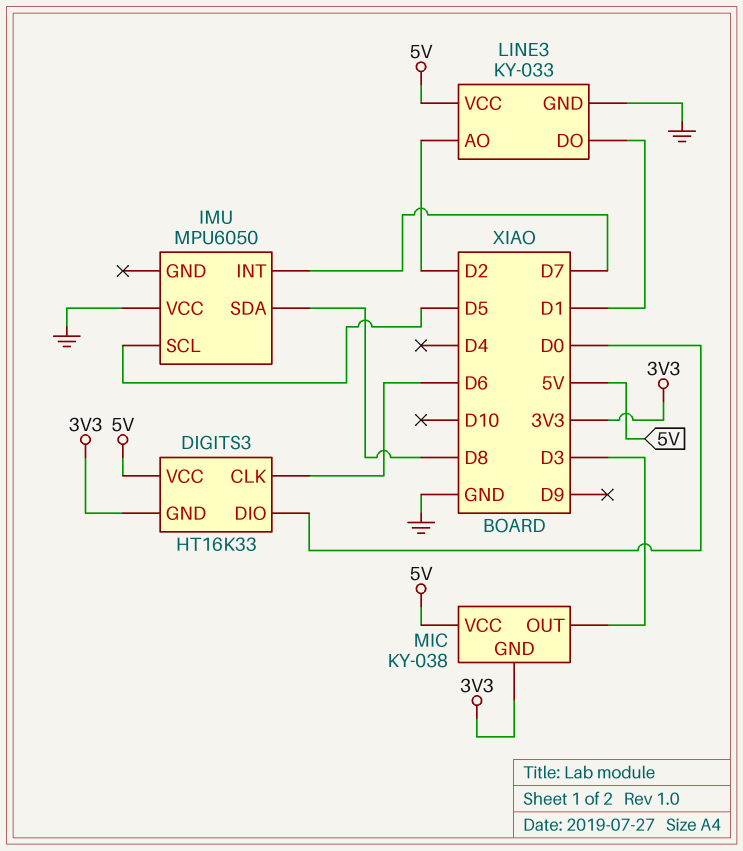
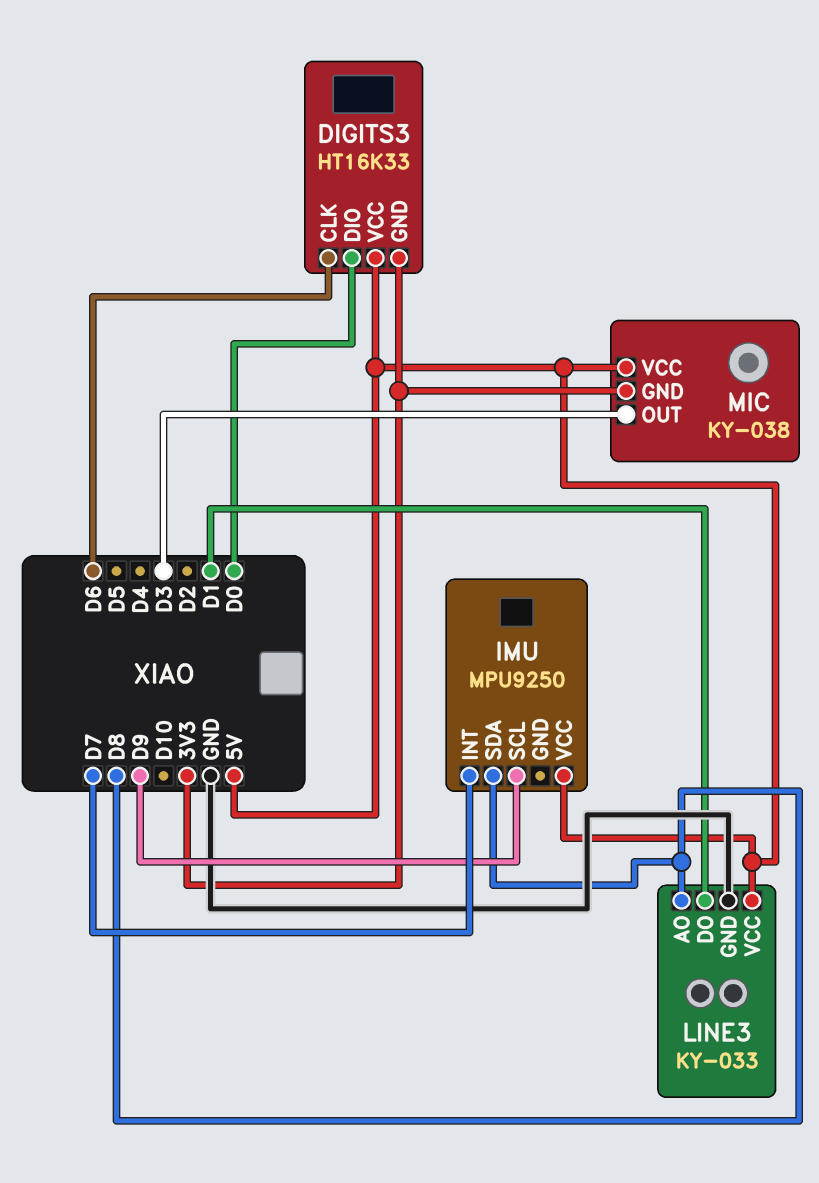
IMU: MPU6050 -> MPU9250
IMU pin SCL: D5 -> D9
IMU pin VCC: GND -> 5V
LINE3 pin AO: D2 -> D8

